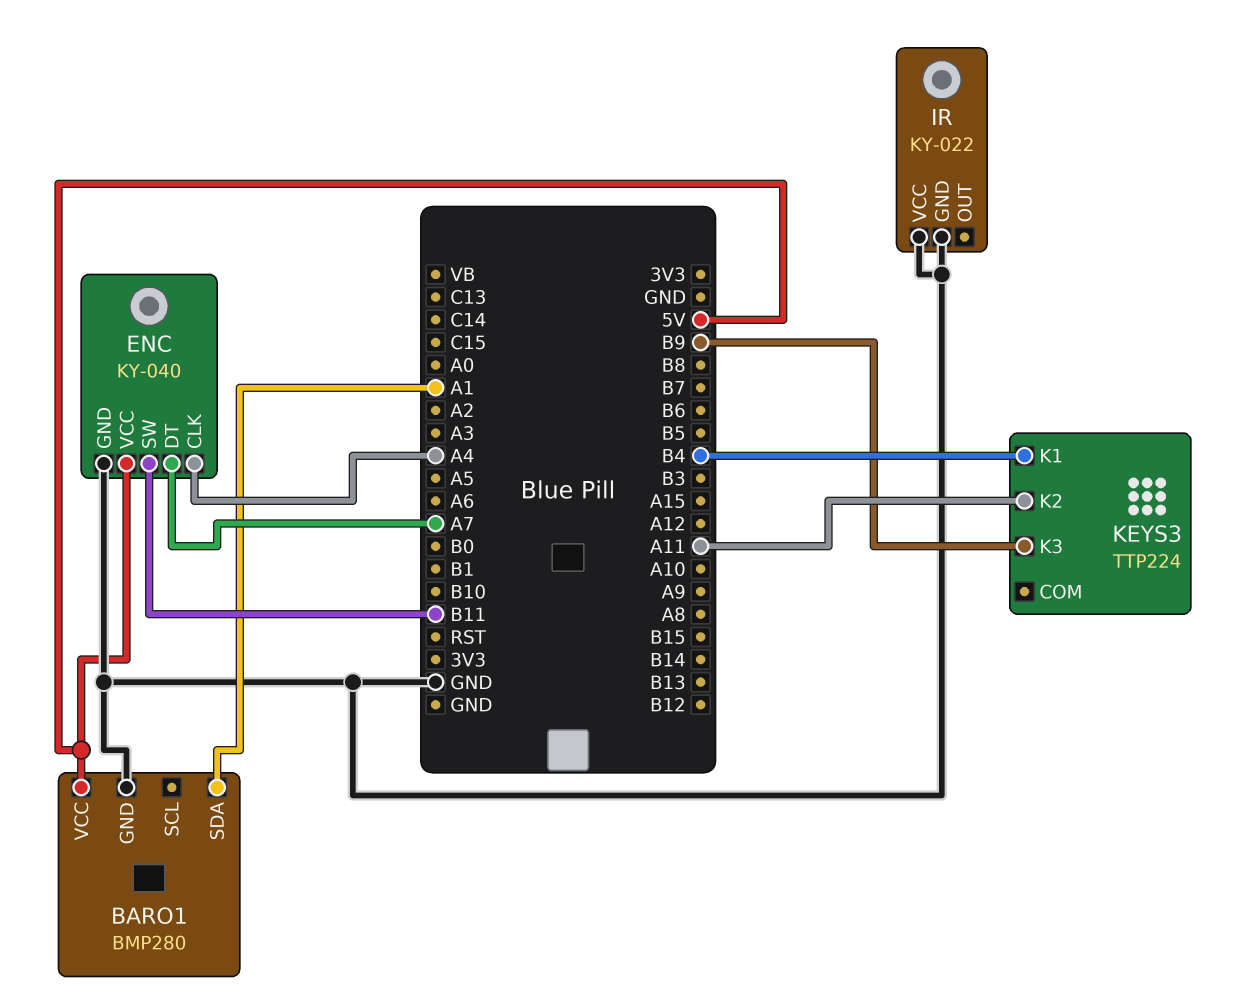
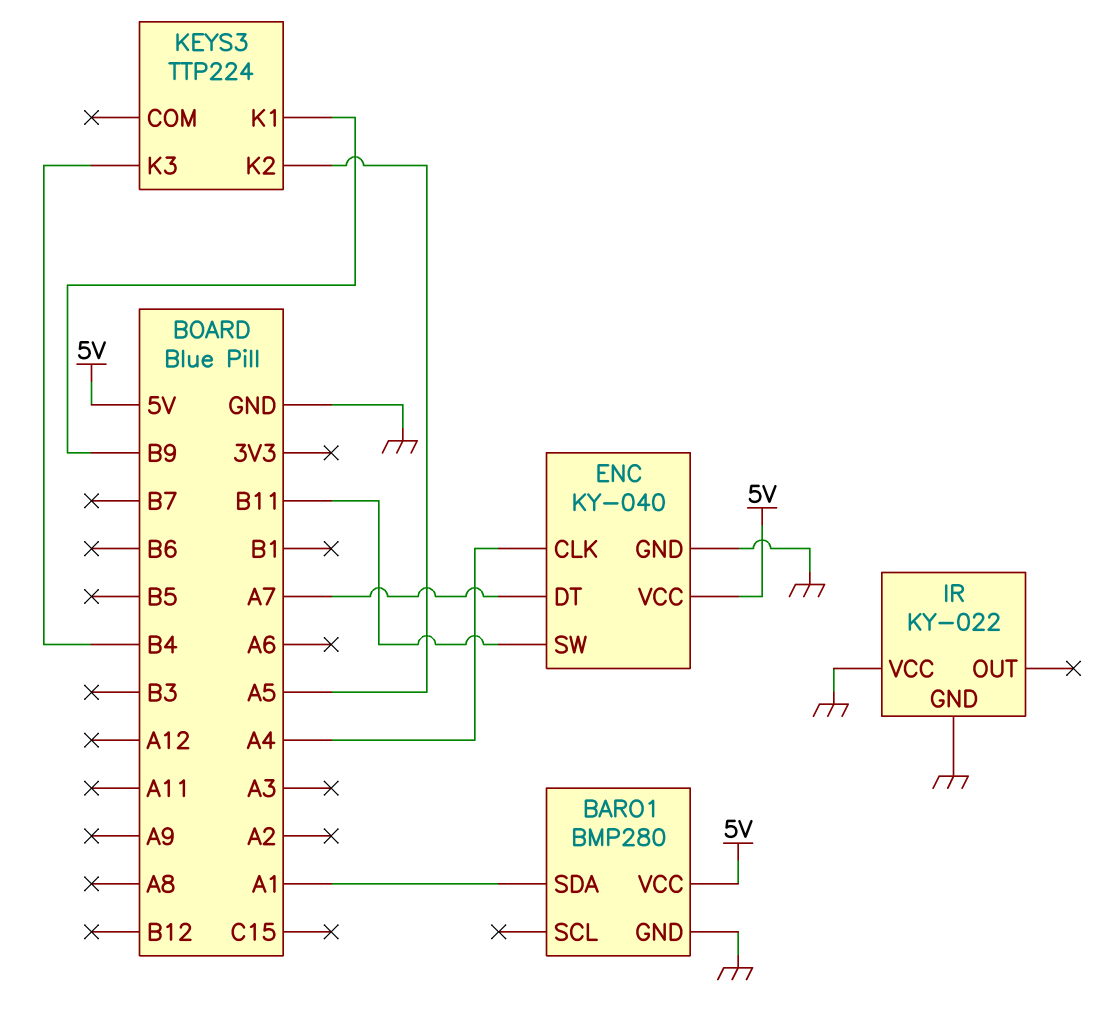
KEYS3 pin K1: B4 -> B9
KEYS3 pin K2: A11 -> A5
KEYS3 pin K3: B9 -> B4

